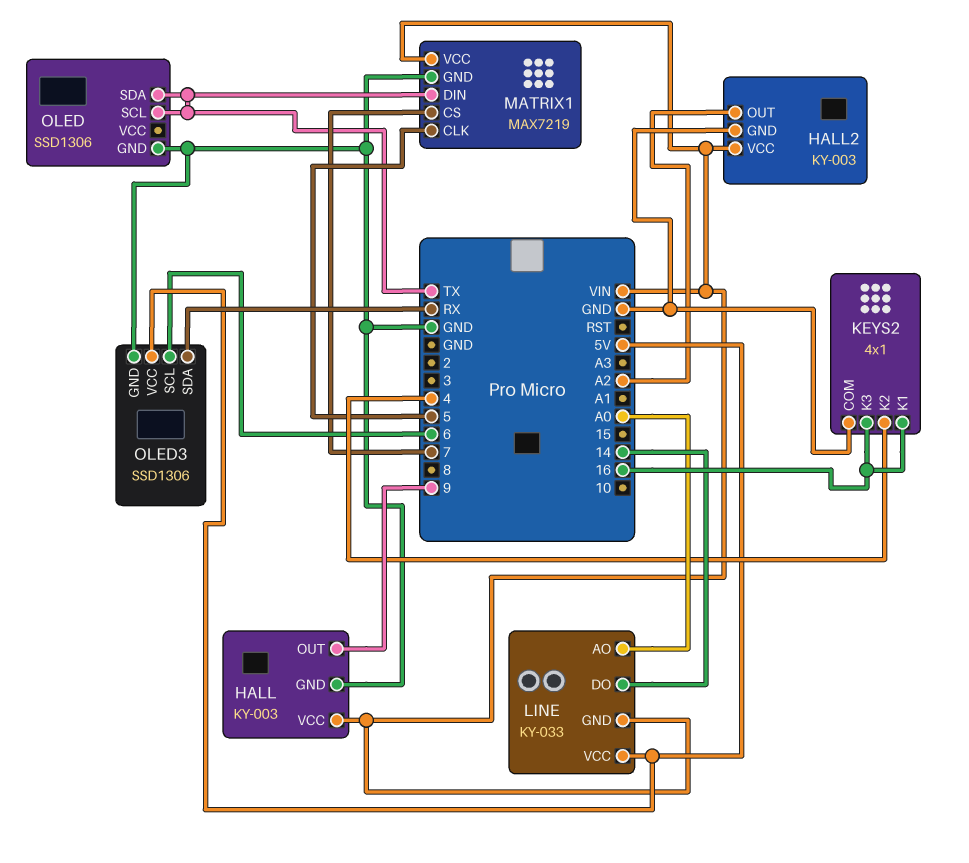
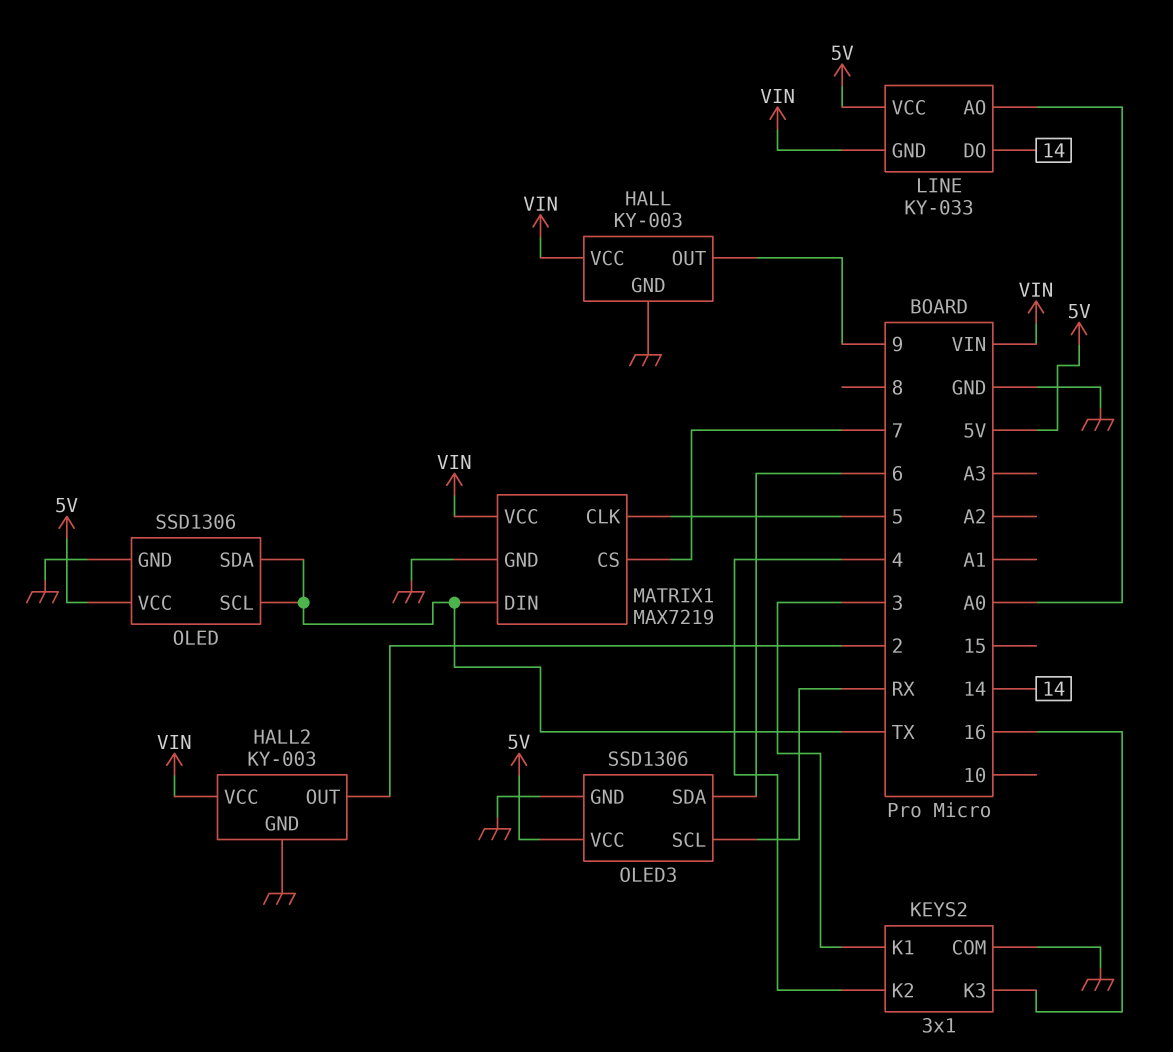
HALL2 pin OUT: A2 -> 2
KEYS2: 4x1 -> 3x1
KEYS2 pin K1: 16 -> 3
OLED pin VCC: none -> 5V
OLED3 pin SCL: 6 -> RX
OLED3 pin SDA: RX -> 6

